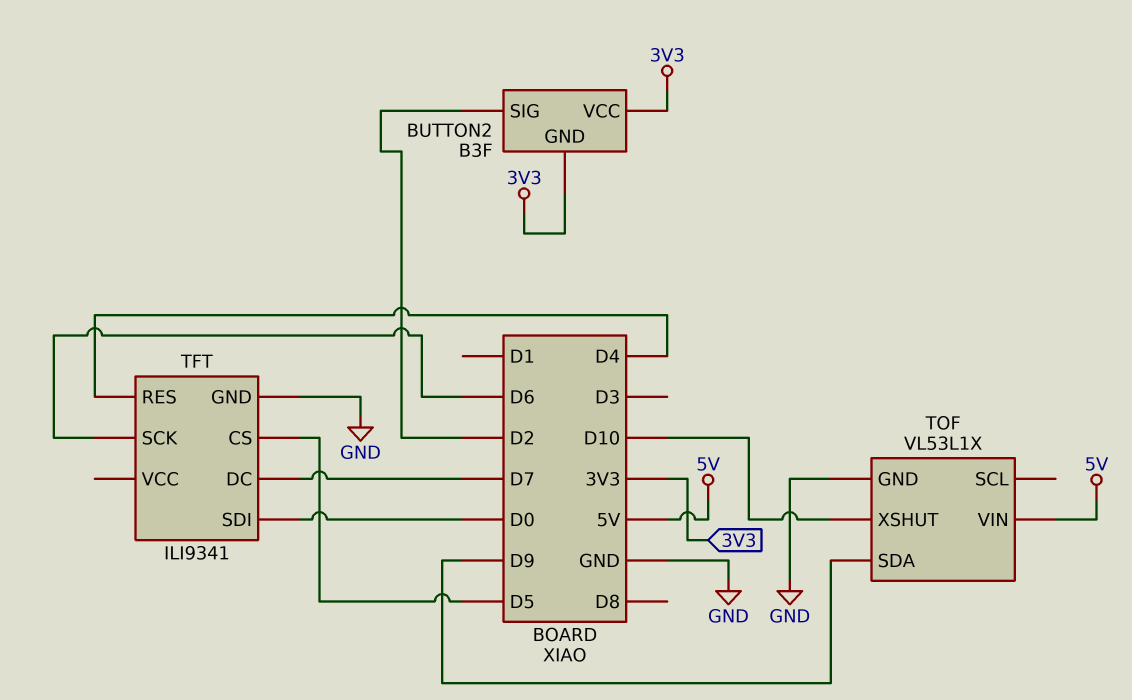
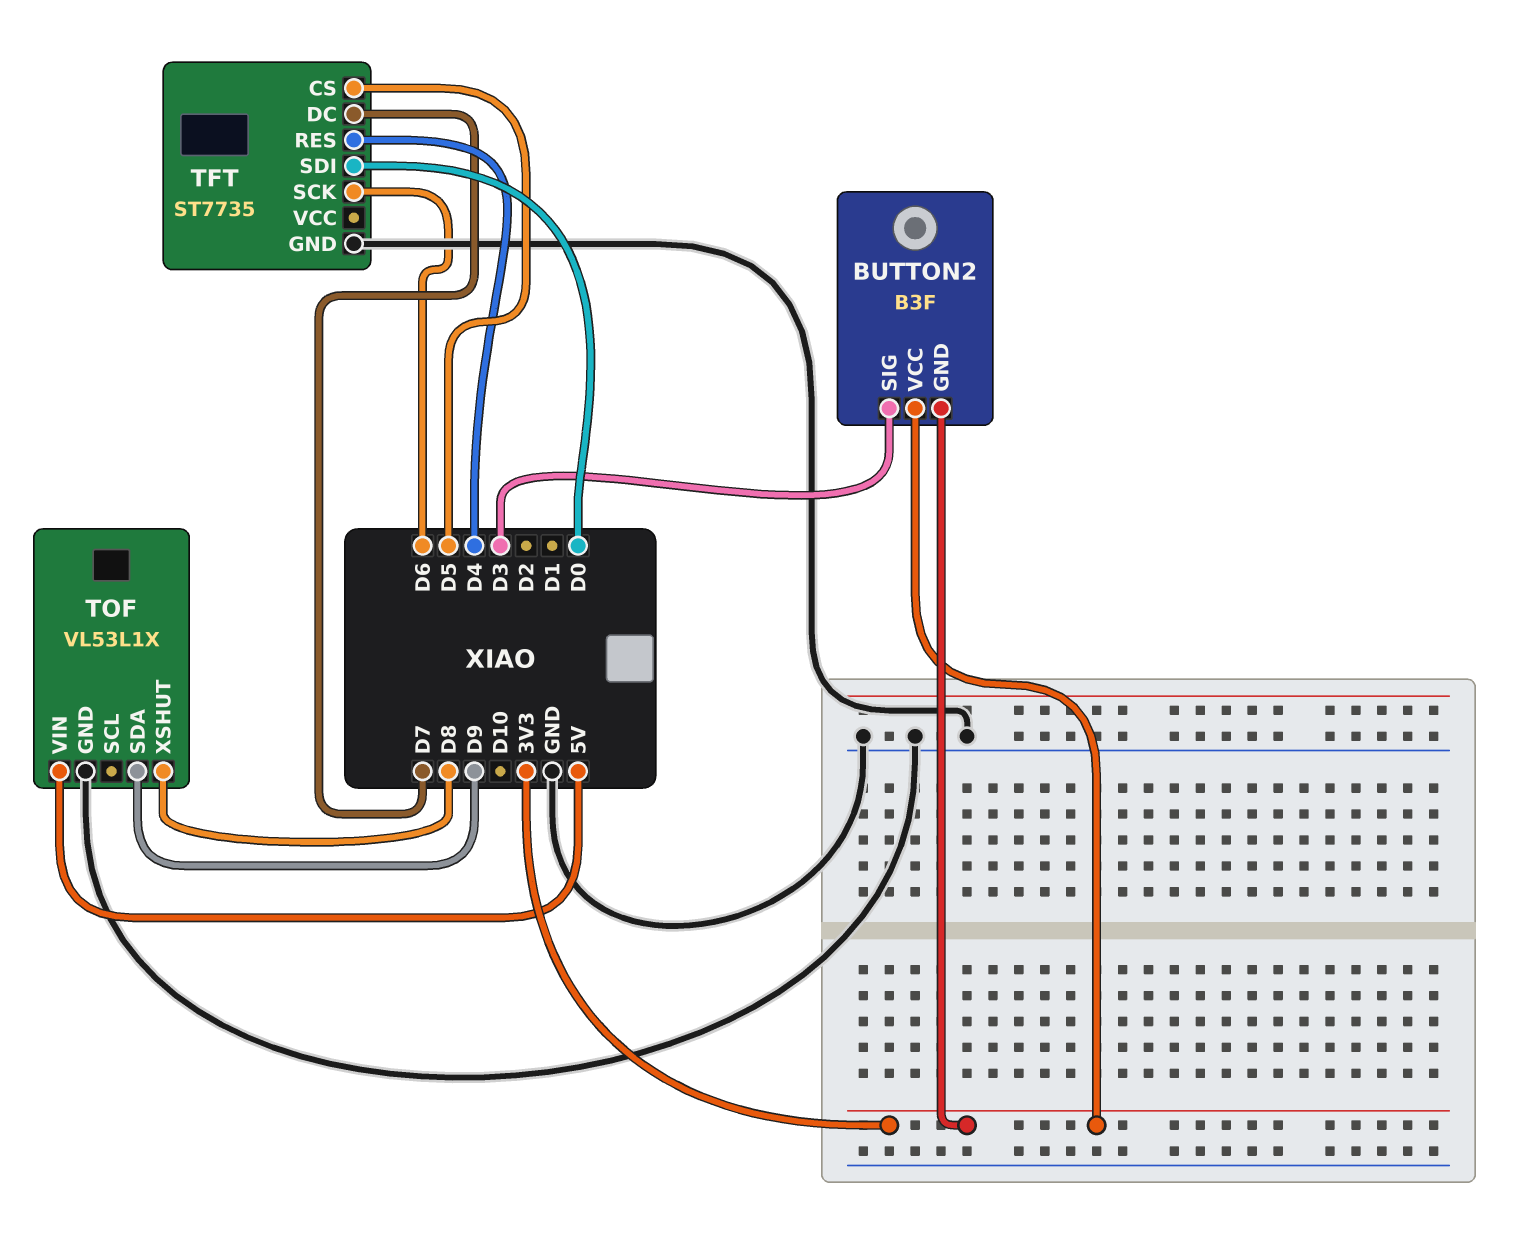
BUTTON2 pin SIG: D2 -> D3
TFT: ILI9341 -> ST7735
TOF pin XSHUT: D10 -> D8

